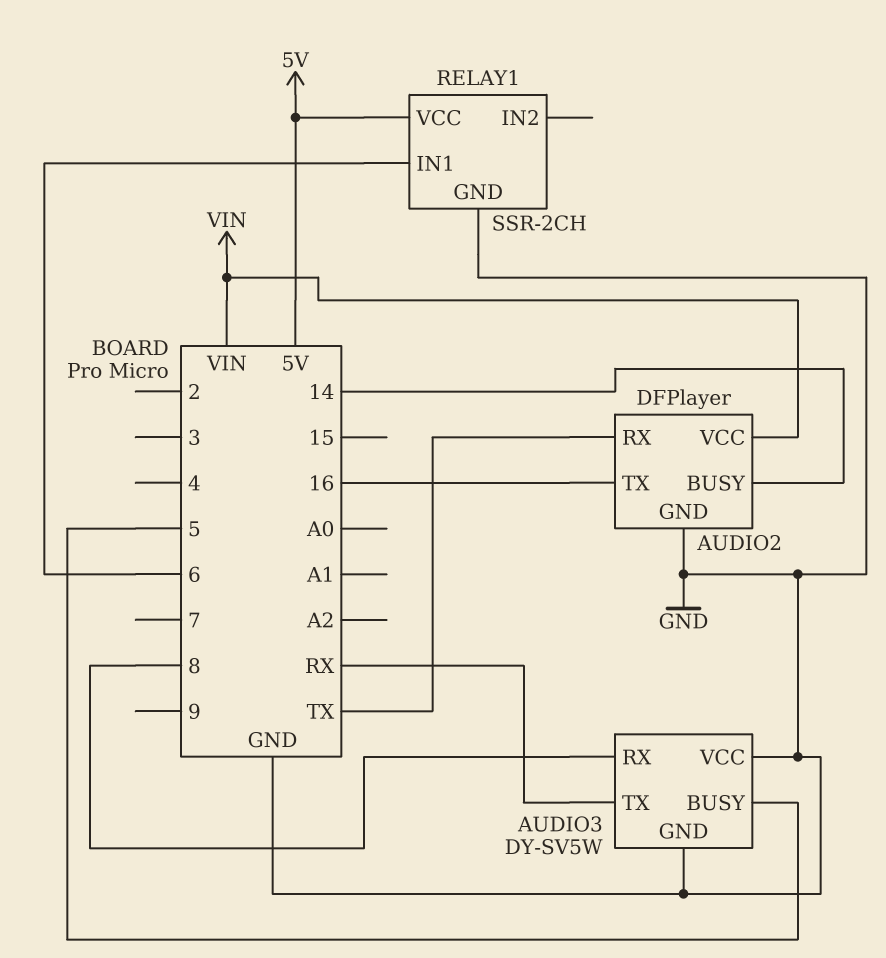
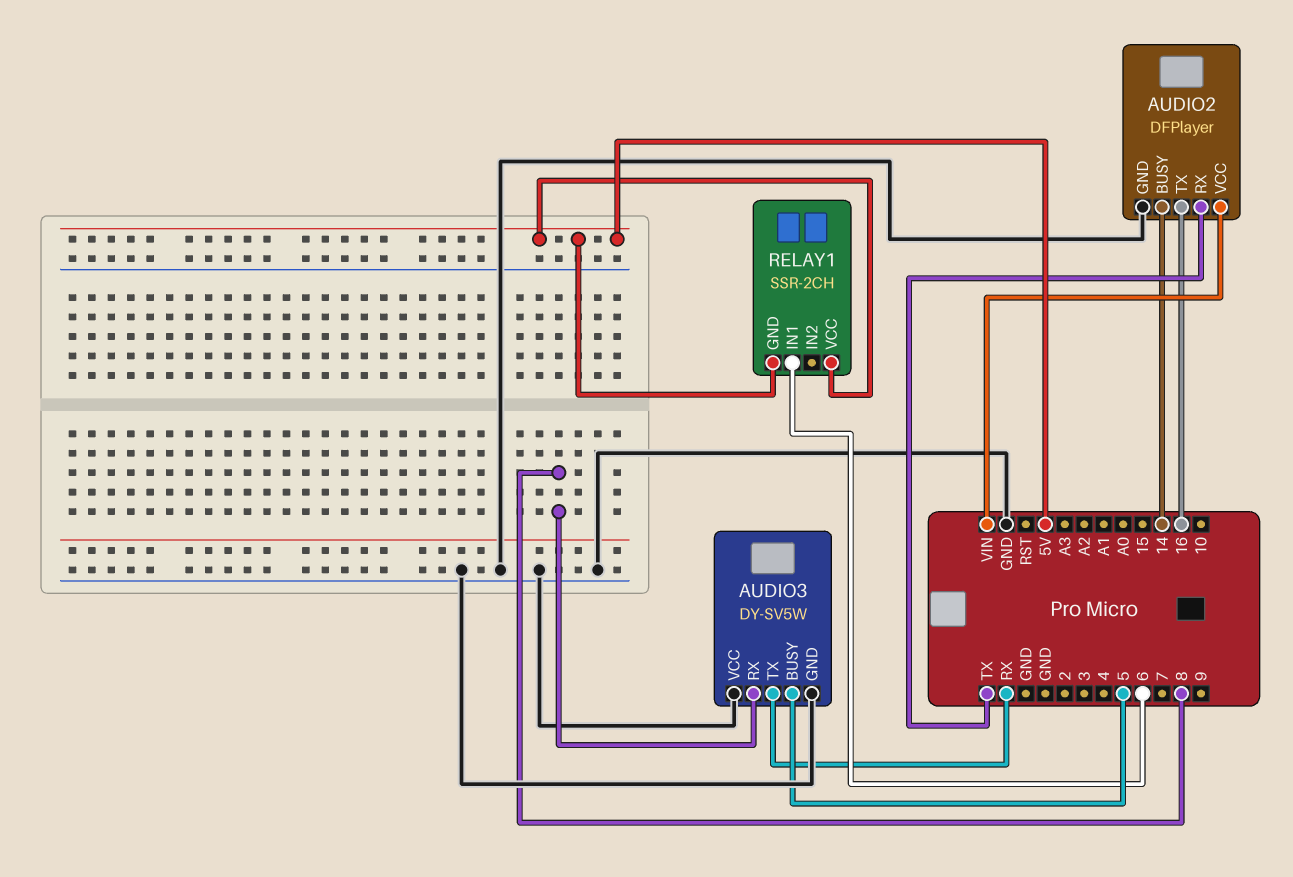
RELAY1 pin GND: GND -> 5V

